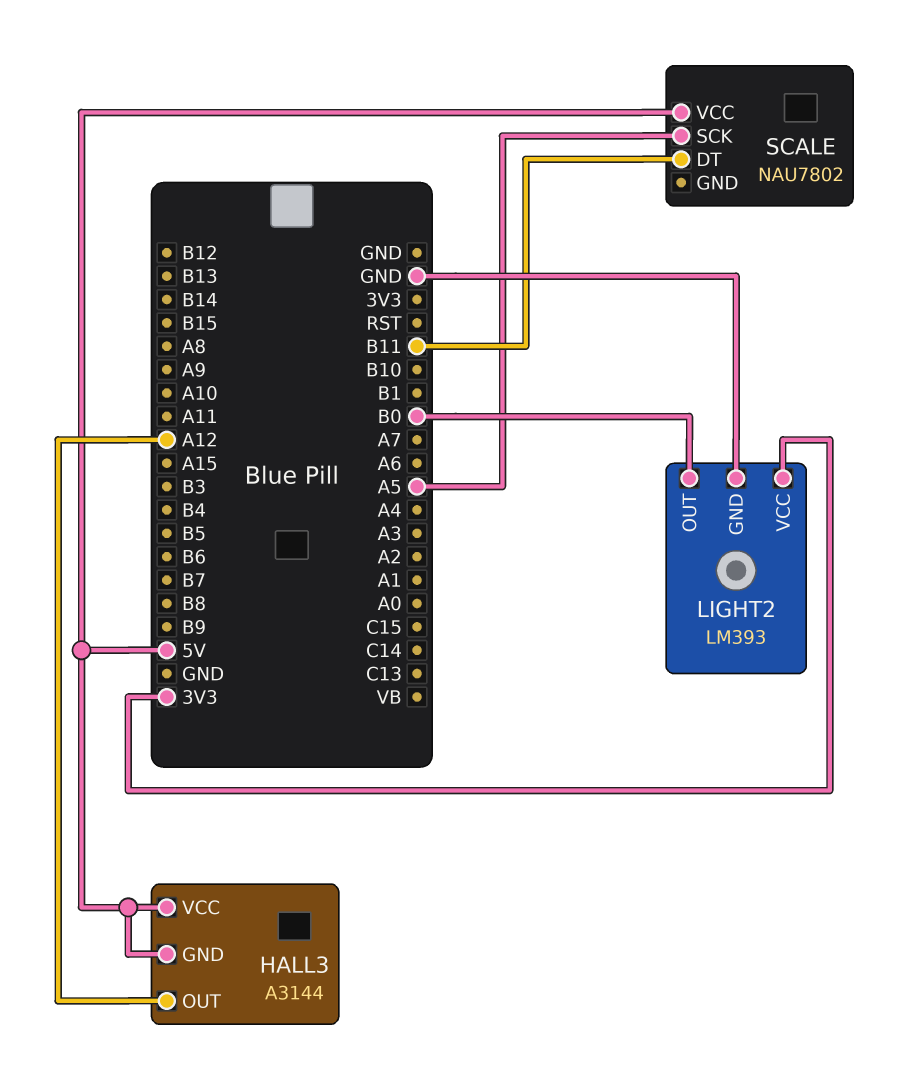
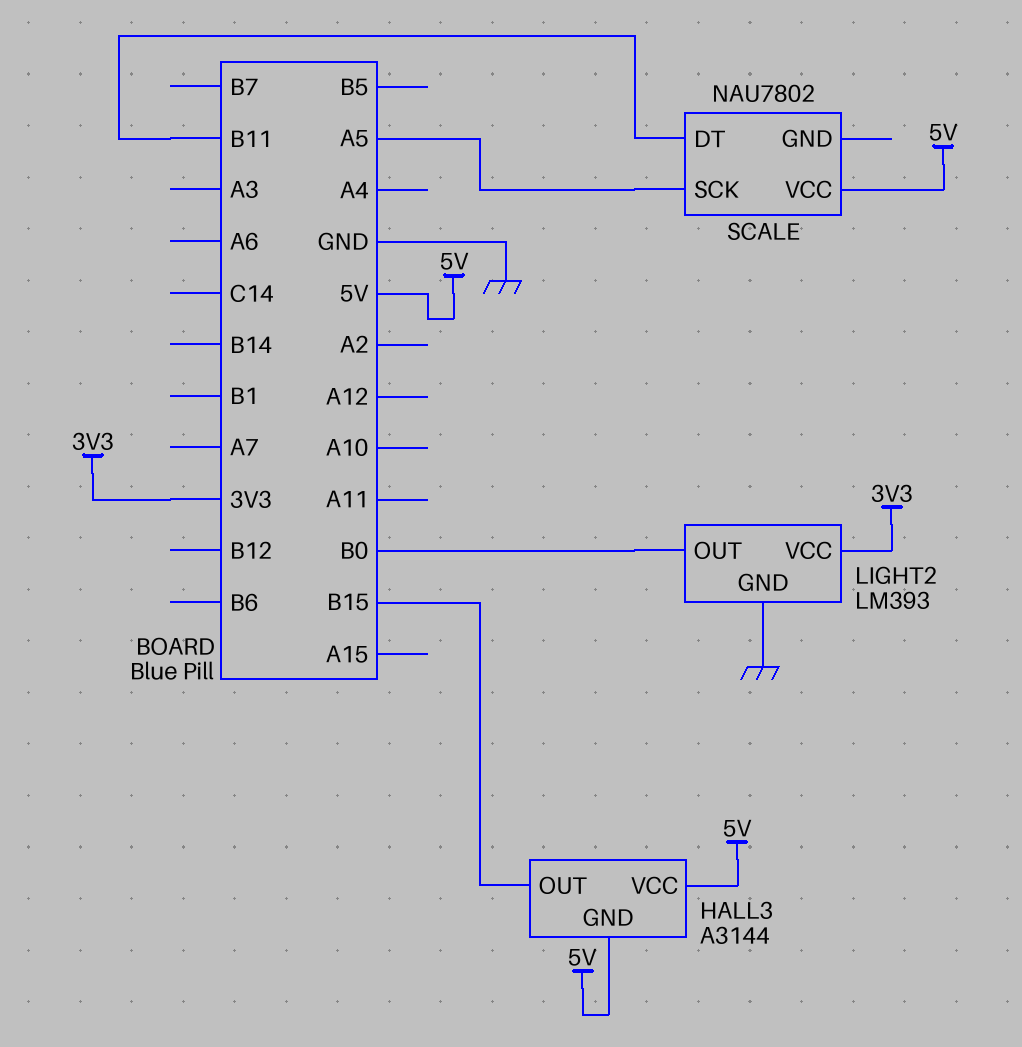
HALL3 pin OUT: A12 -> B15

